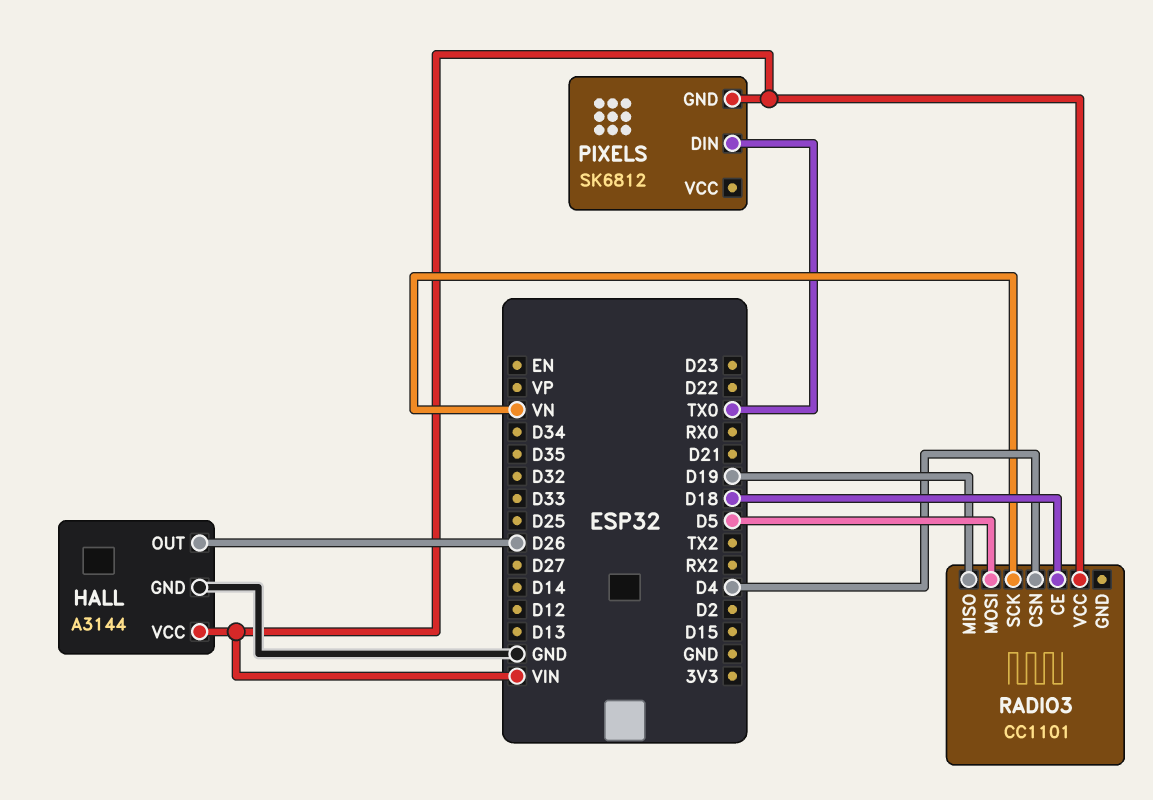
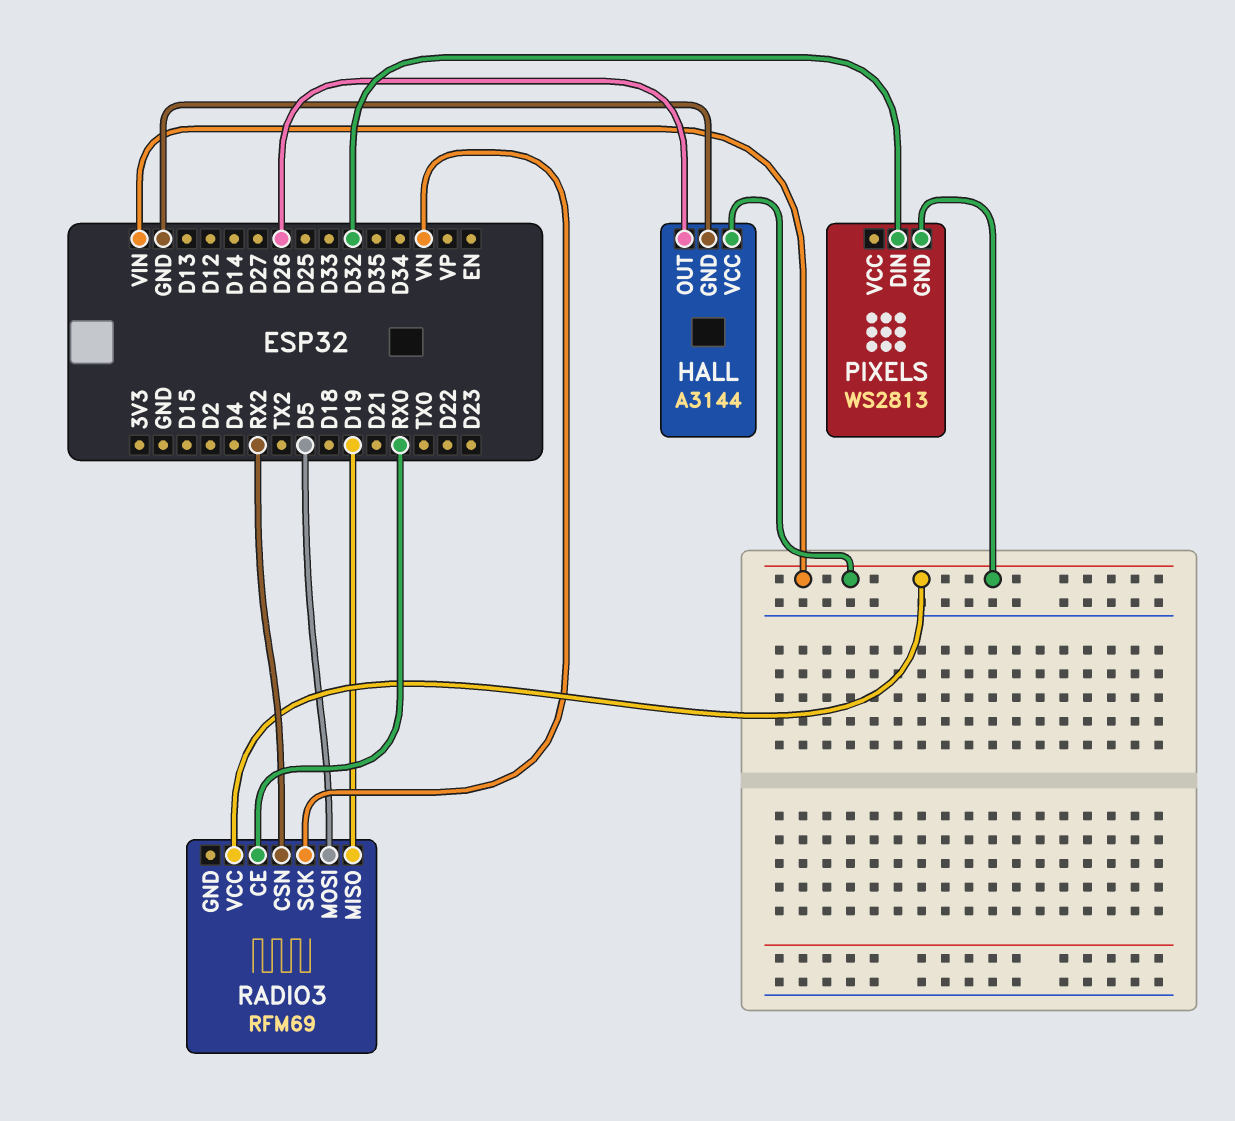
PIXELS: SK6812 -> WS2813
PIXELS pin DIN: TX0 -> D32
RADIO3: CC1101 -> RFM69
RADIO3 pin CE: D18 -> RX0
RADIO3 pin CSN: D4 -> RX2

